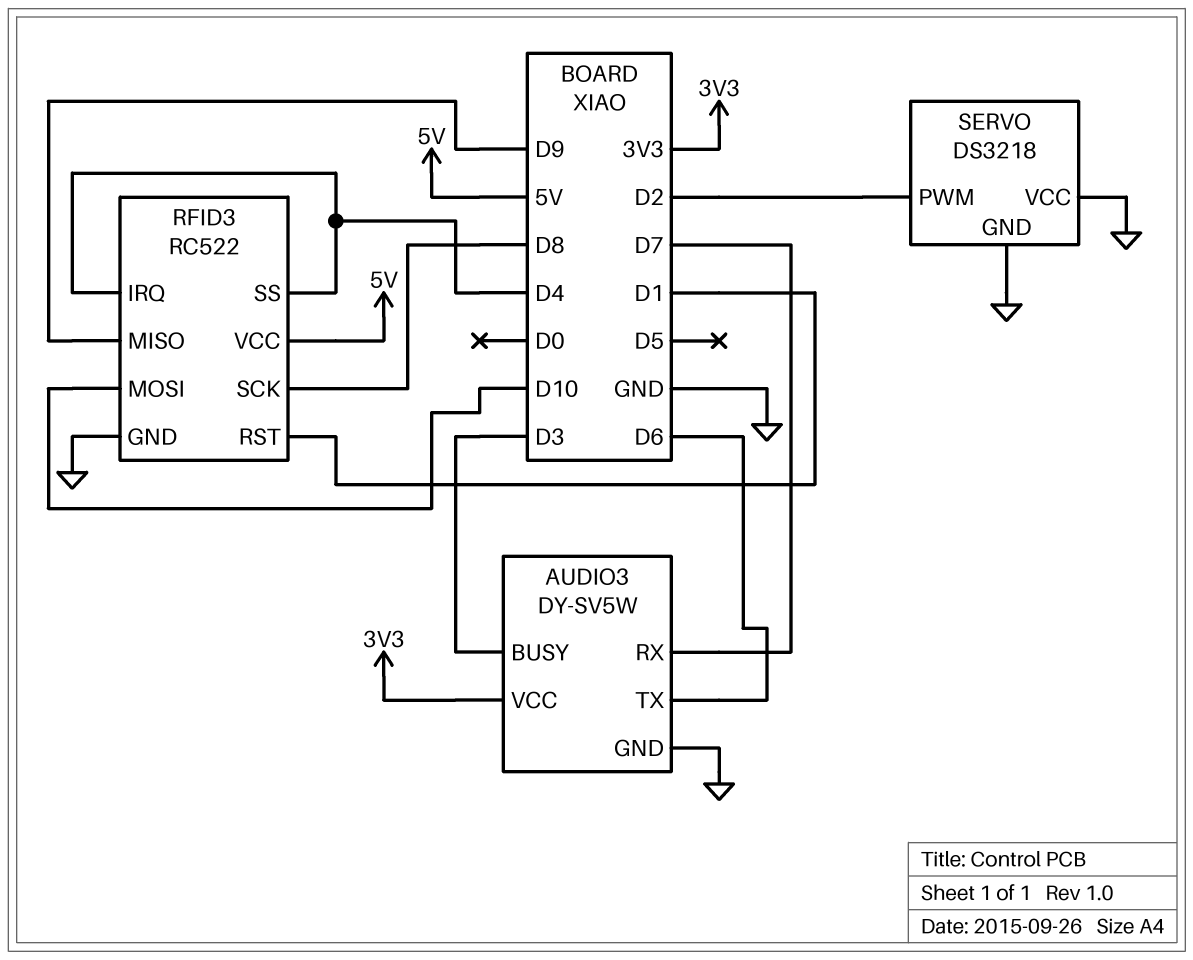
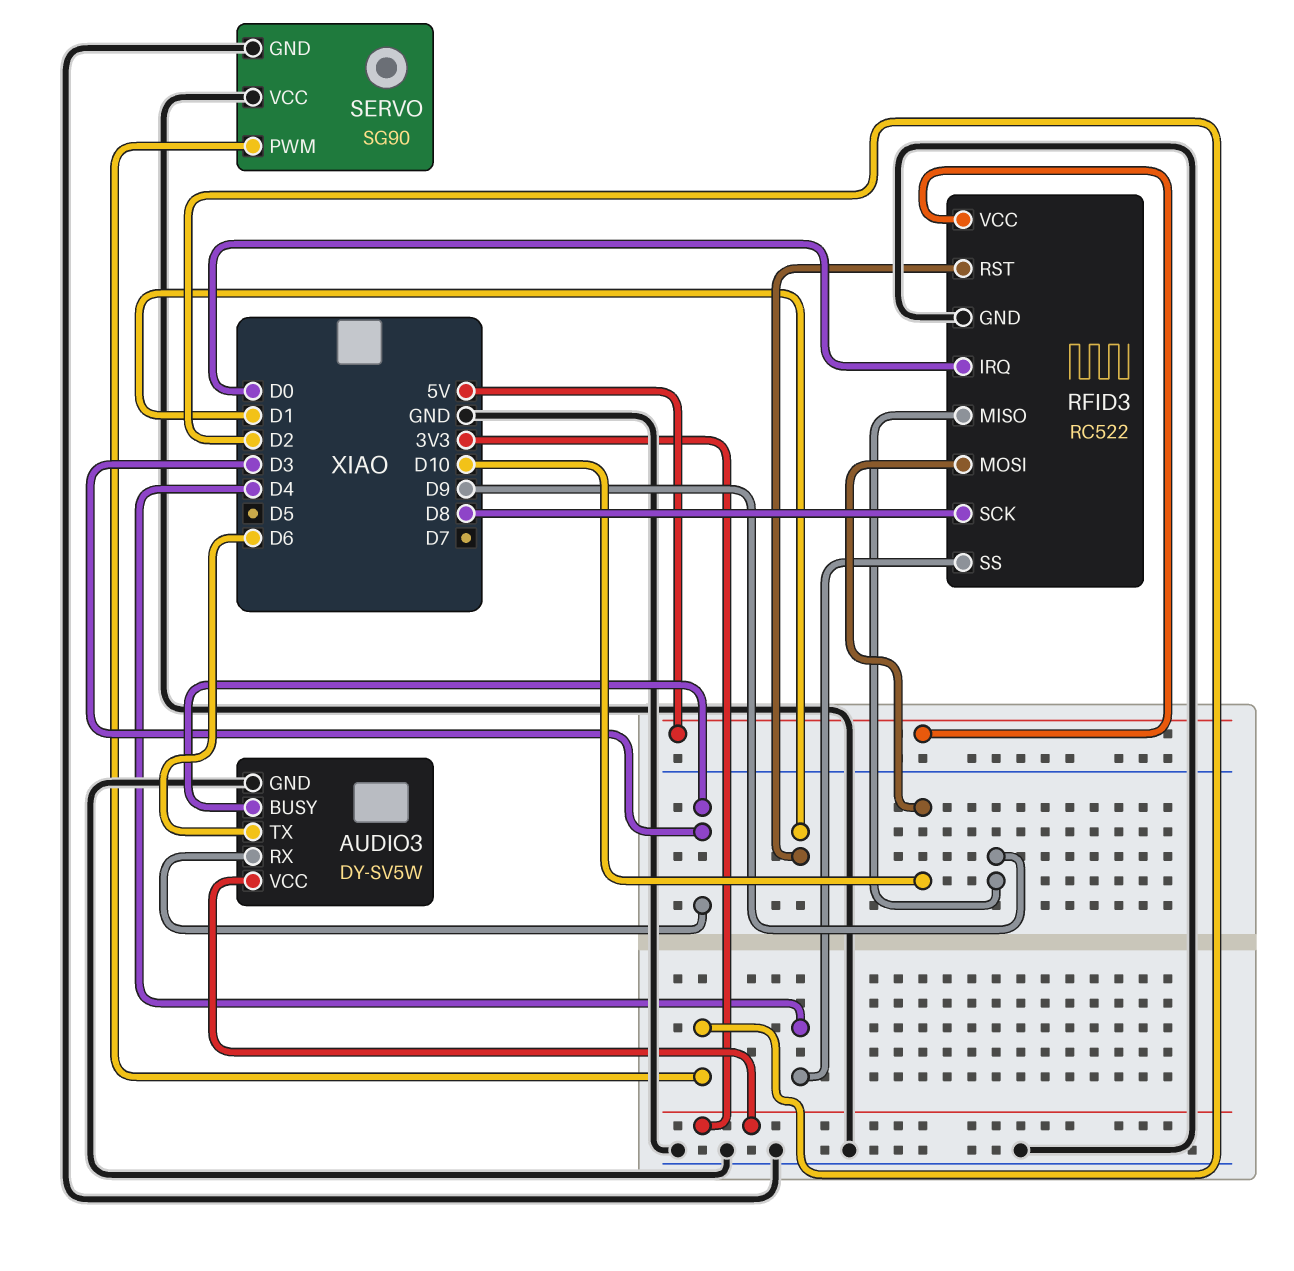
AUDIO3 pin RX: D7 -> D3
RFID3 pin IRQ: D4 -> D0
SERVO: DS3218 -> SG90

